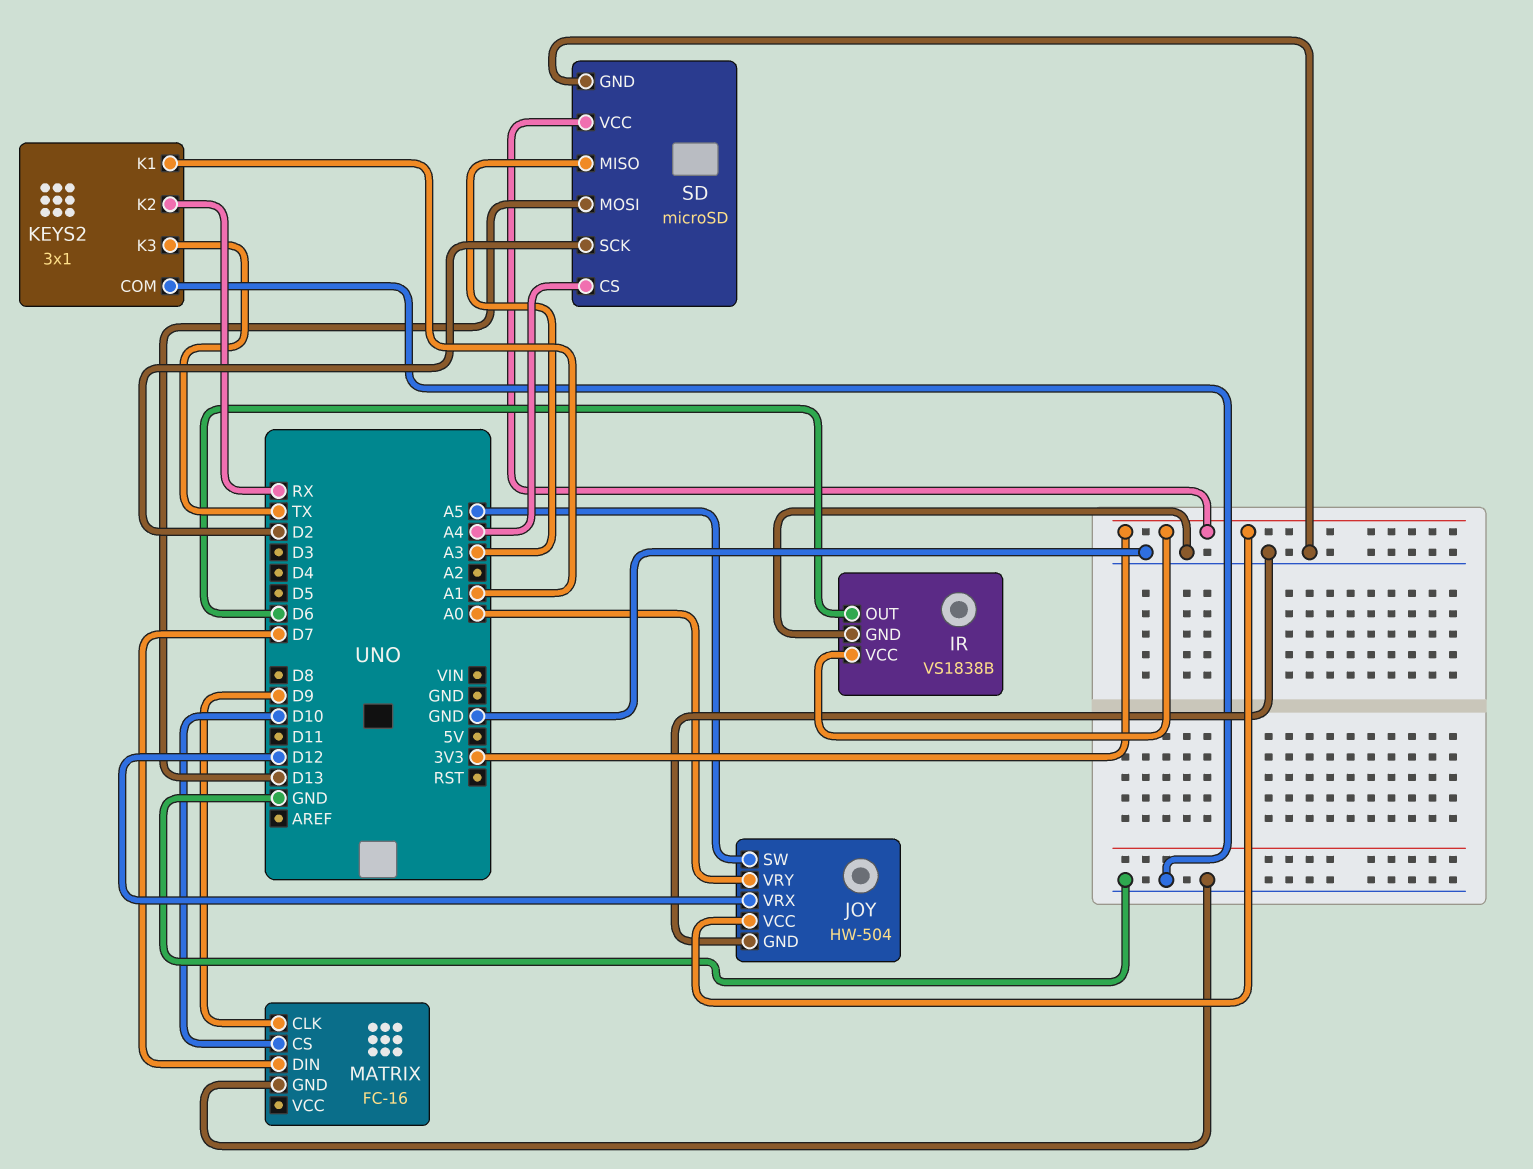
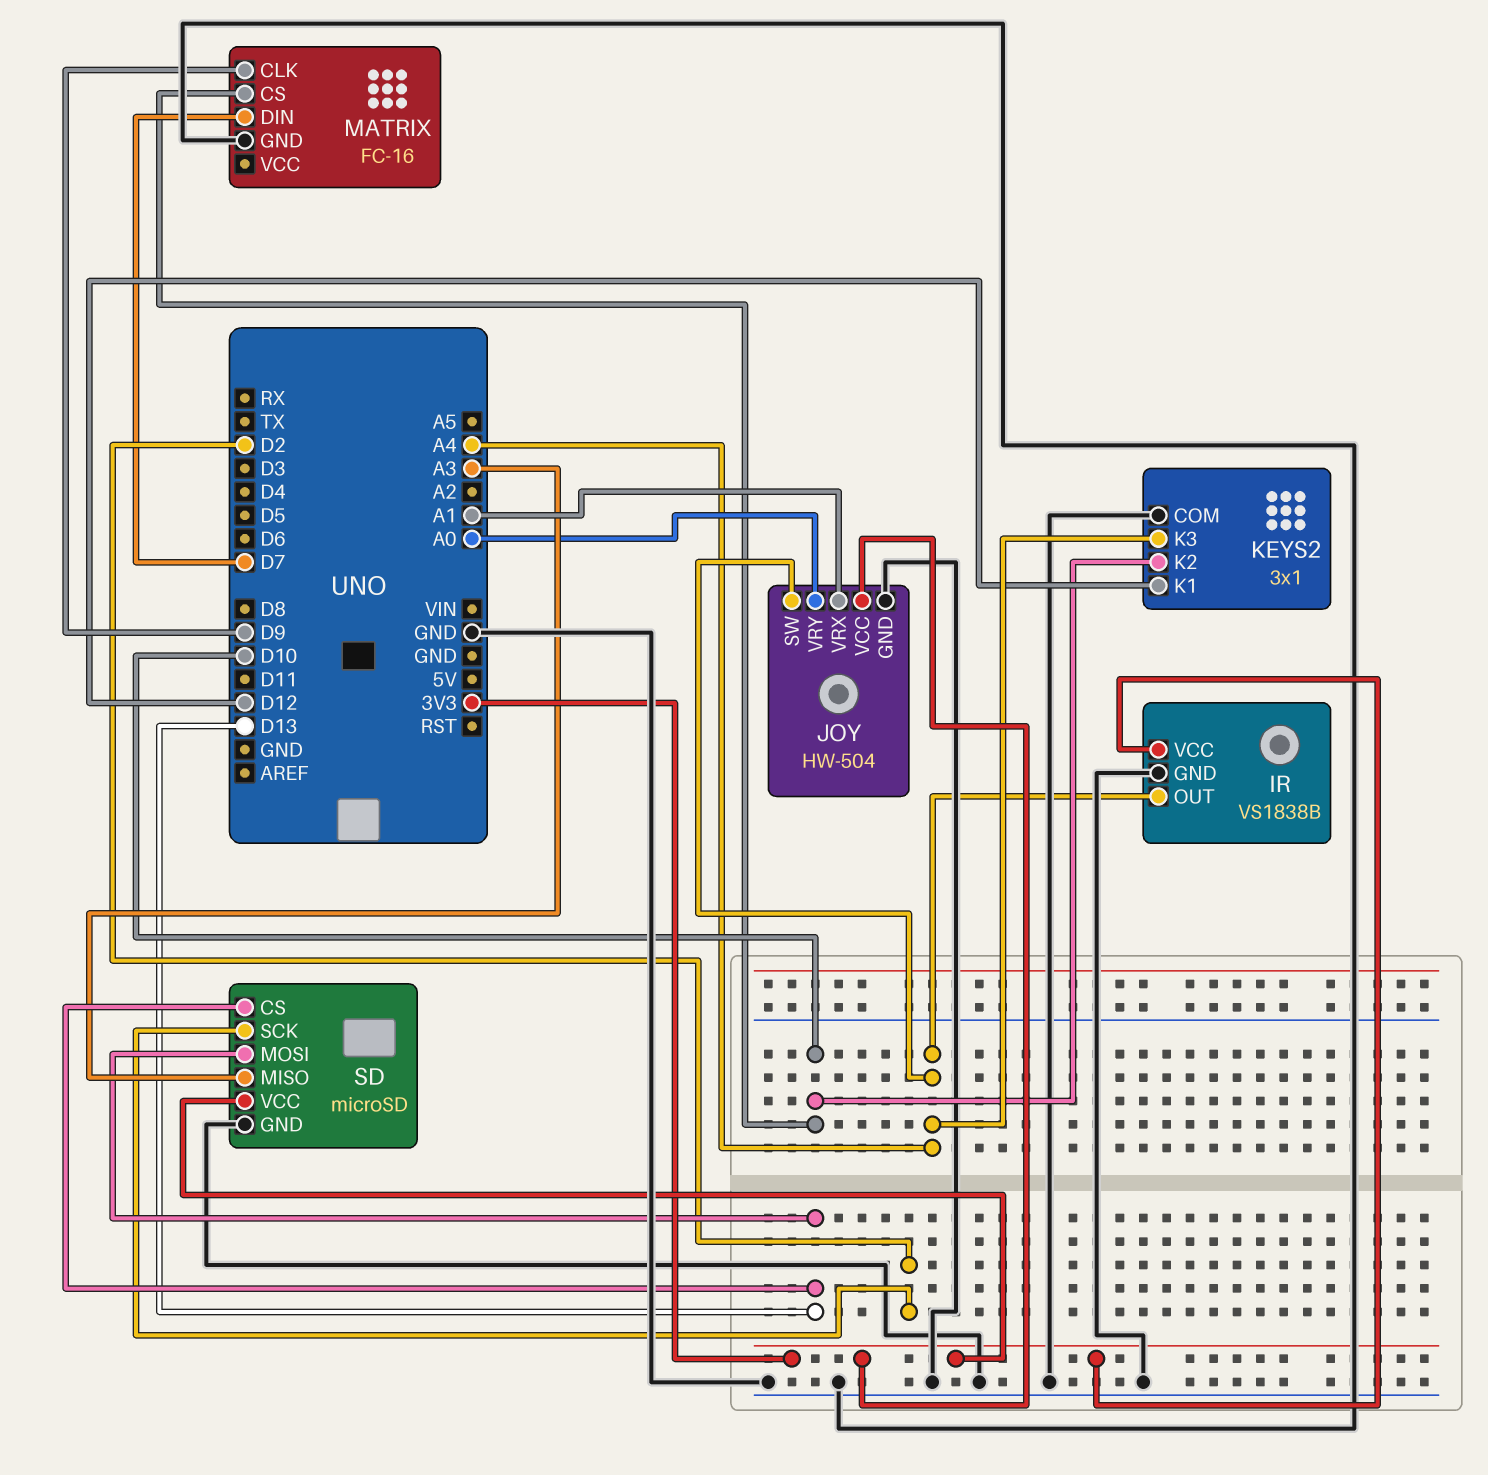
IR pin OUT: D6 -> A4
JOY pin SW: A5 -> A4
JOY pin VRX: D12 -> A1
KEYS2 pin K1: A1 -> D12
KEYS2 pin K2: RX -> D10
KEYS2 pin K3: TX -> A4
SD pin CS: A4 -> D13

